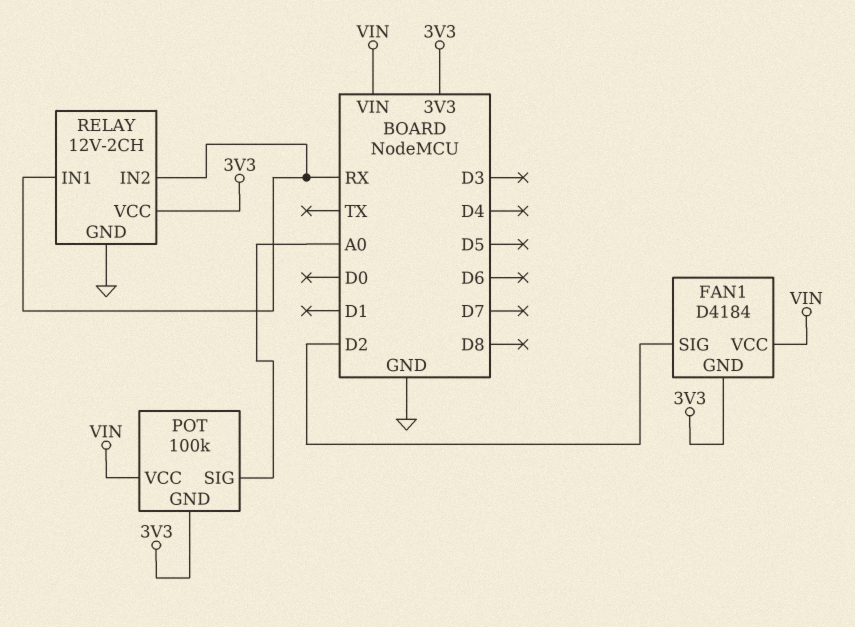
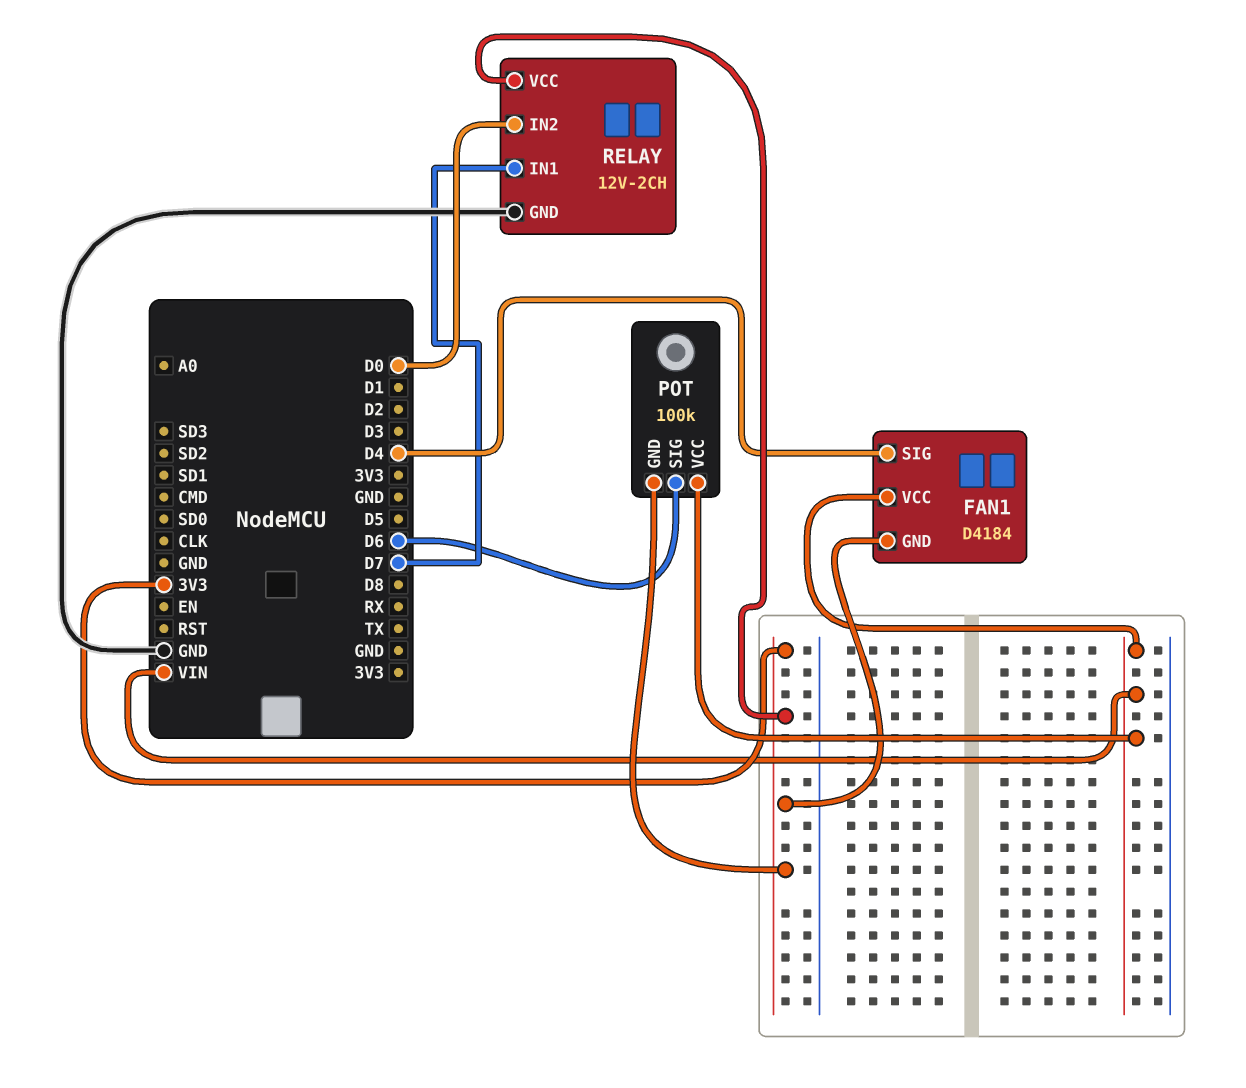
FAN1 pin SIG: D2 -> D4
POT pin SIG: A0 -> D6
RELAY pin IN1: RX -> D7
RELAY pin IN2: RX -> D0

